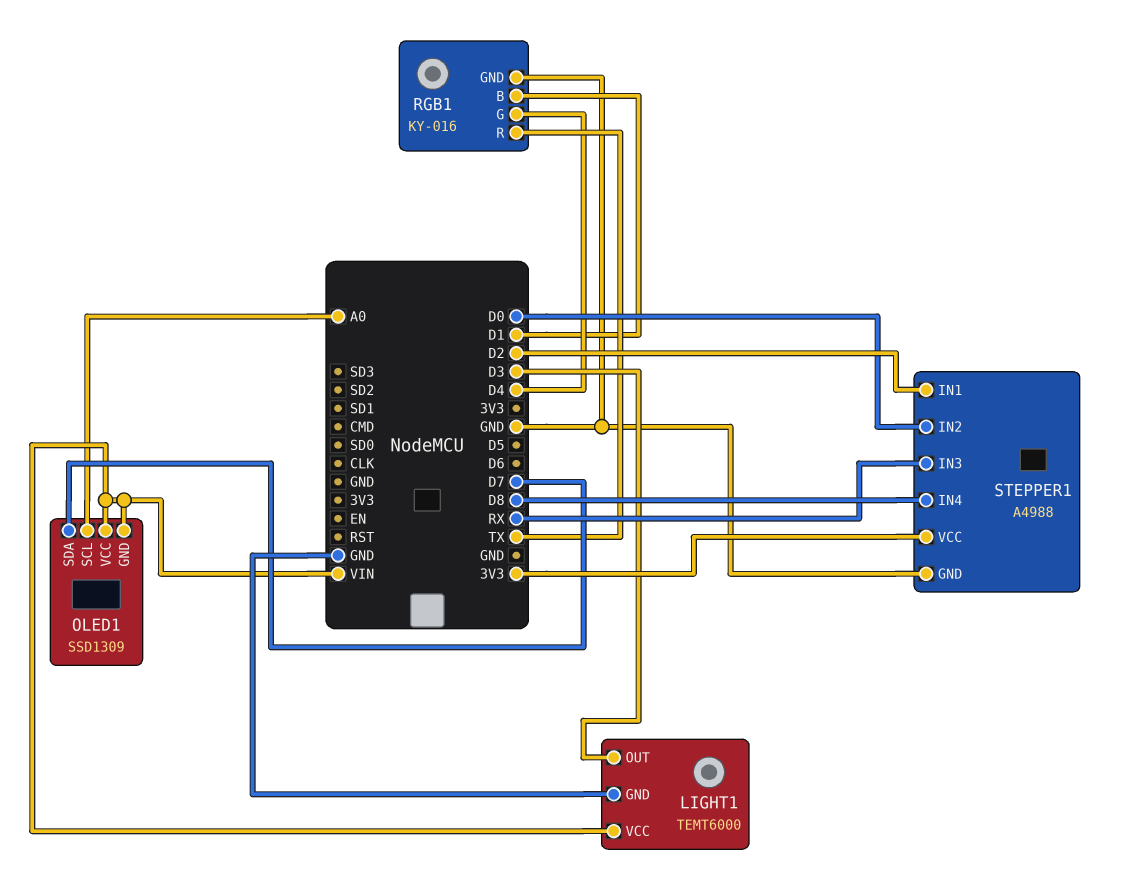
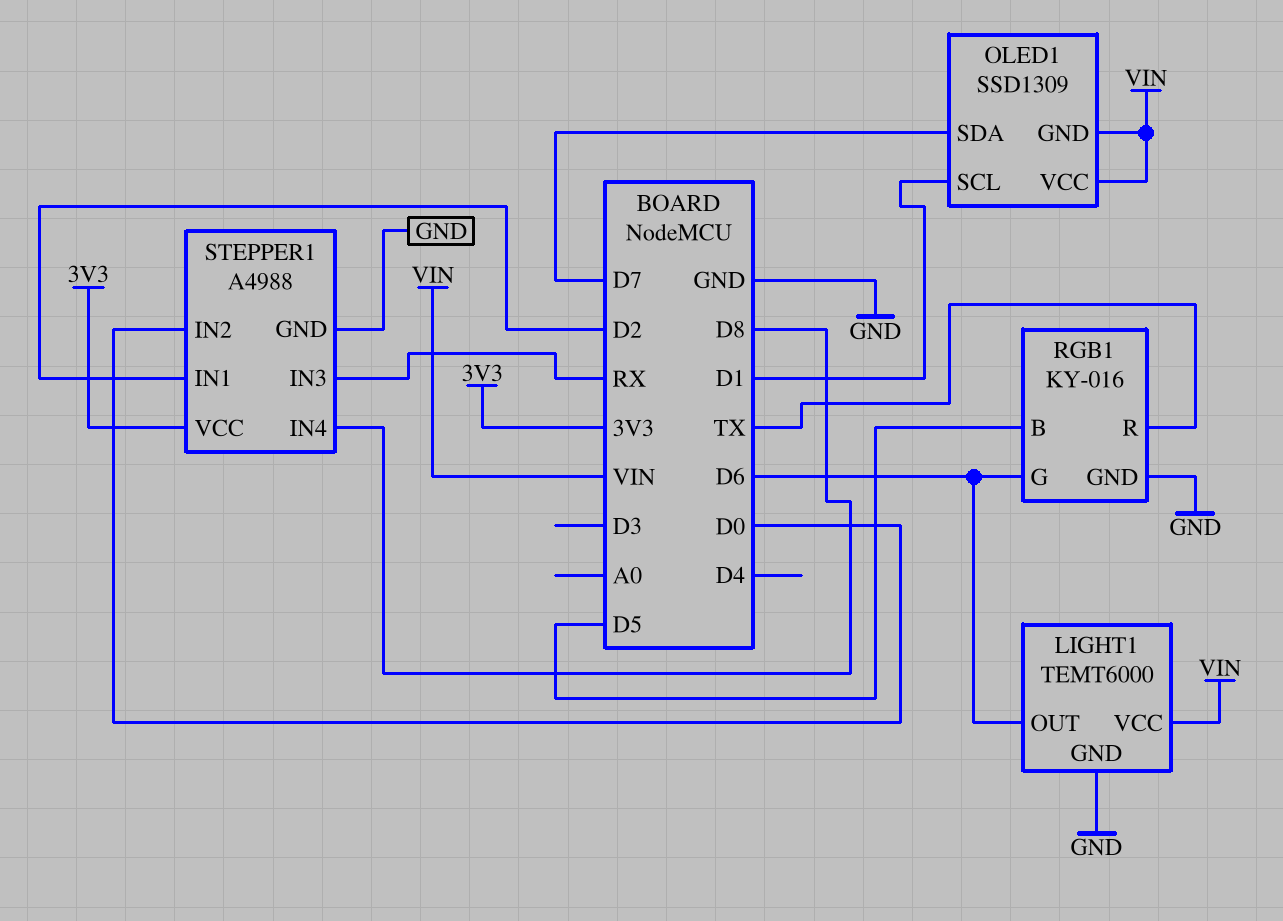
LIGHT1 pin OUT: D3 -> D6
OLED1 pin SCL: A0 -> D1
RGB1 pin B: D1 -> D5
RGB1 pin G: D4 -> D6

